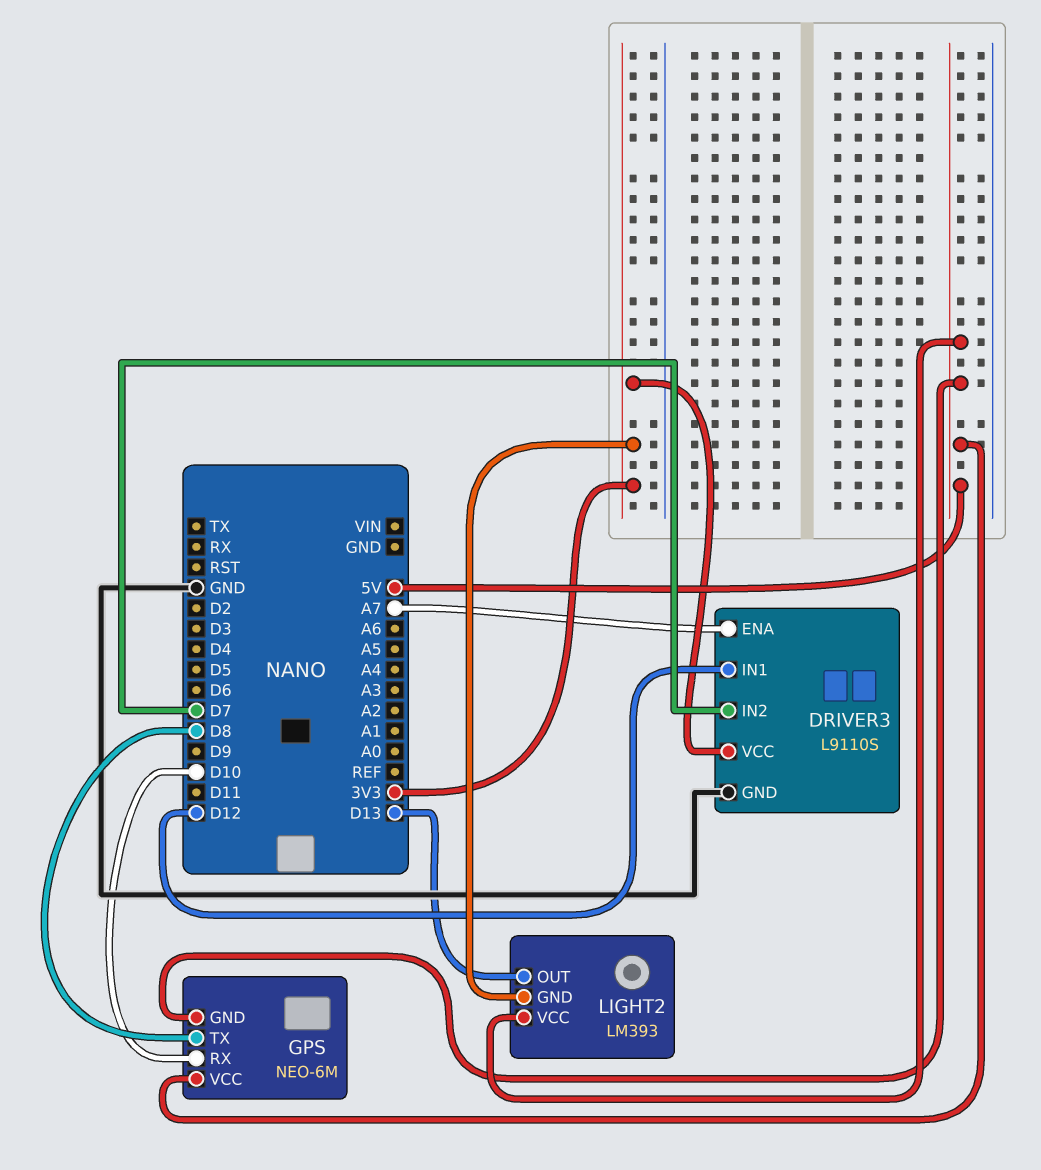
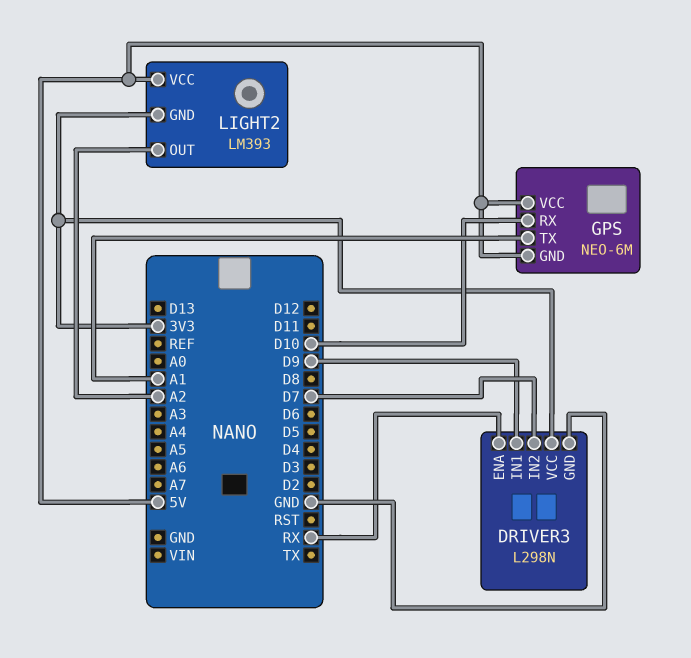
DRIVER3: L9110S -> L298N
DRIVER3 pin ENA: A7 -> RX
DRIVER3 pin IN1: D12 -> D9
GPS pin TX: D8 -> A1
LIGHT2 pin OUT: D13 -> A2

